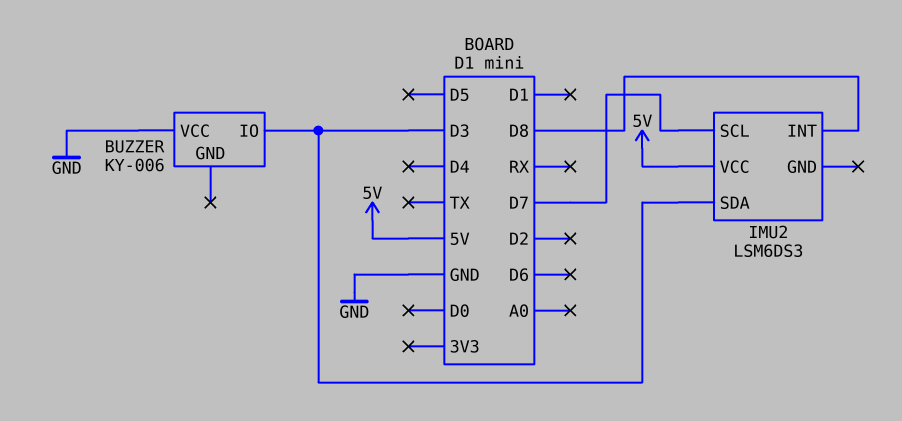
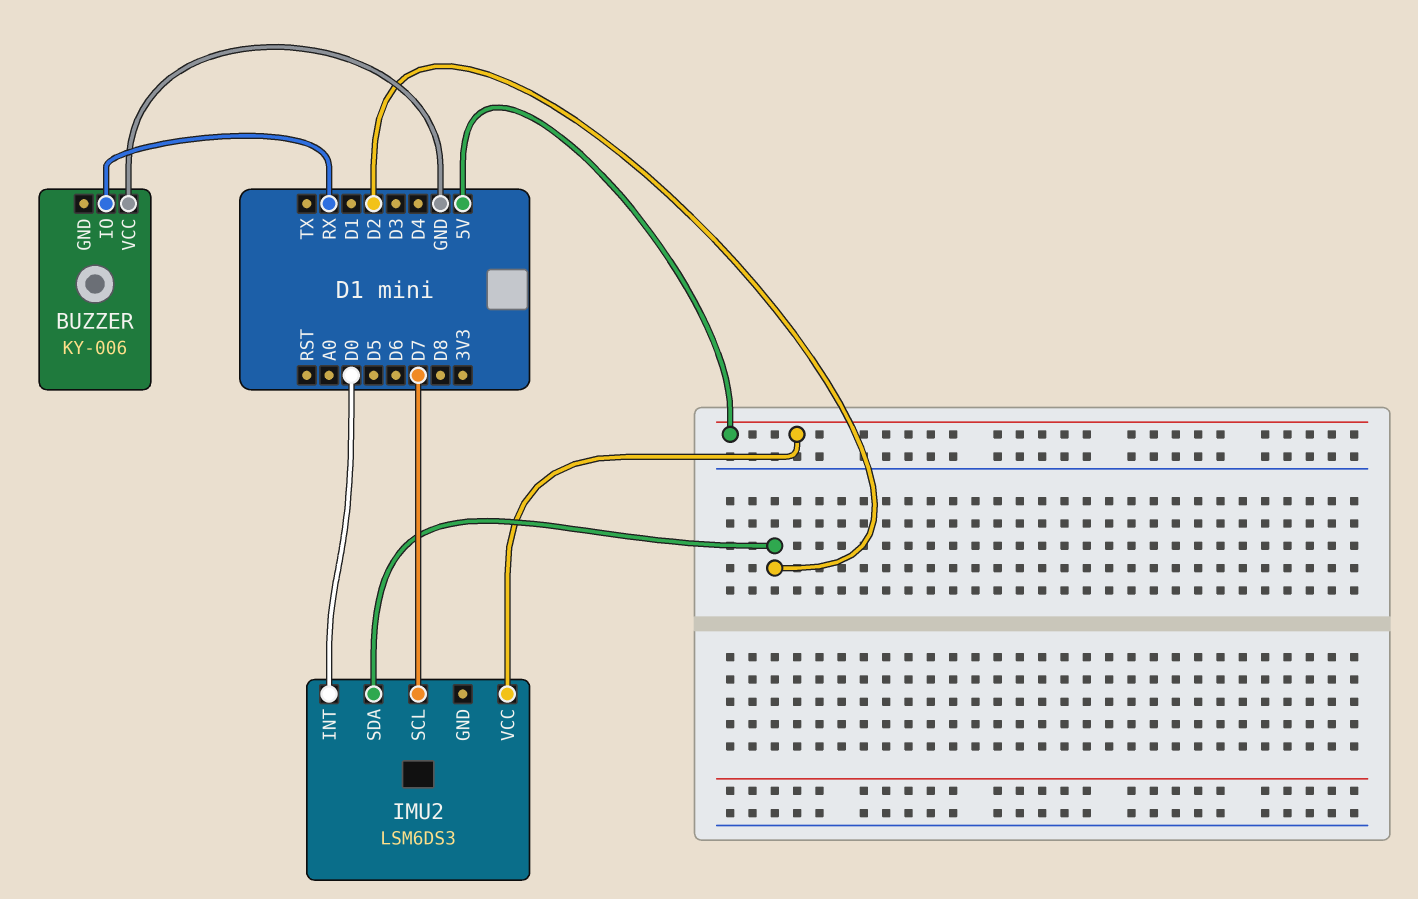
BUZZER pin IO: D3 -> RX
IMU2 pin INT: D8 -> D0
IMU2 pin SDA: D3 -> D2

